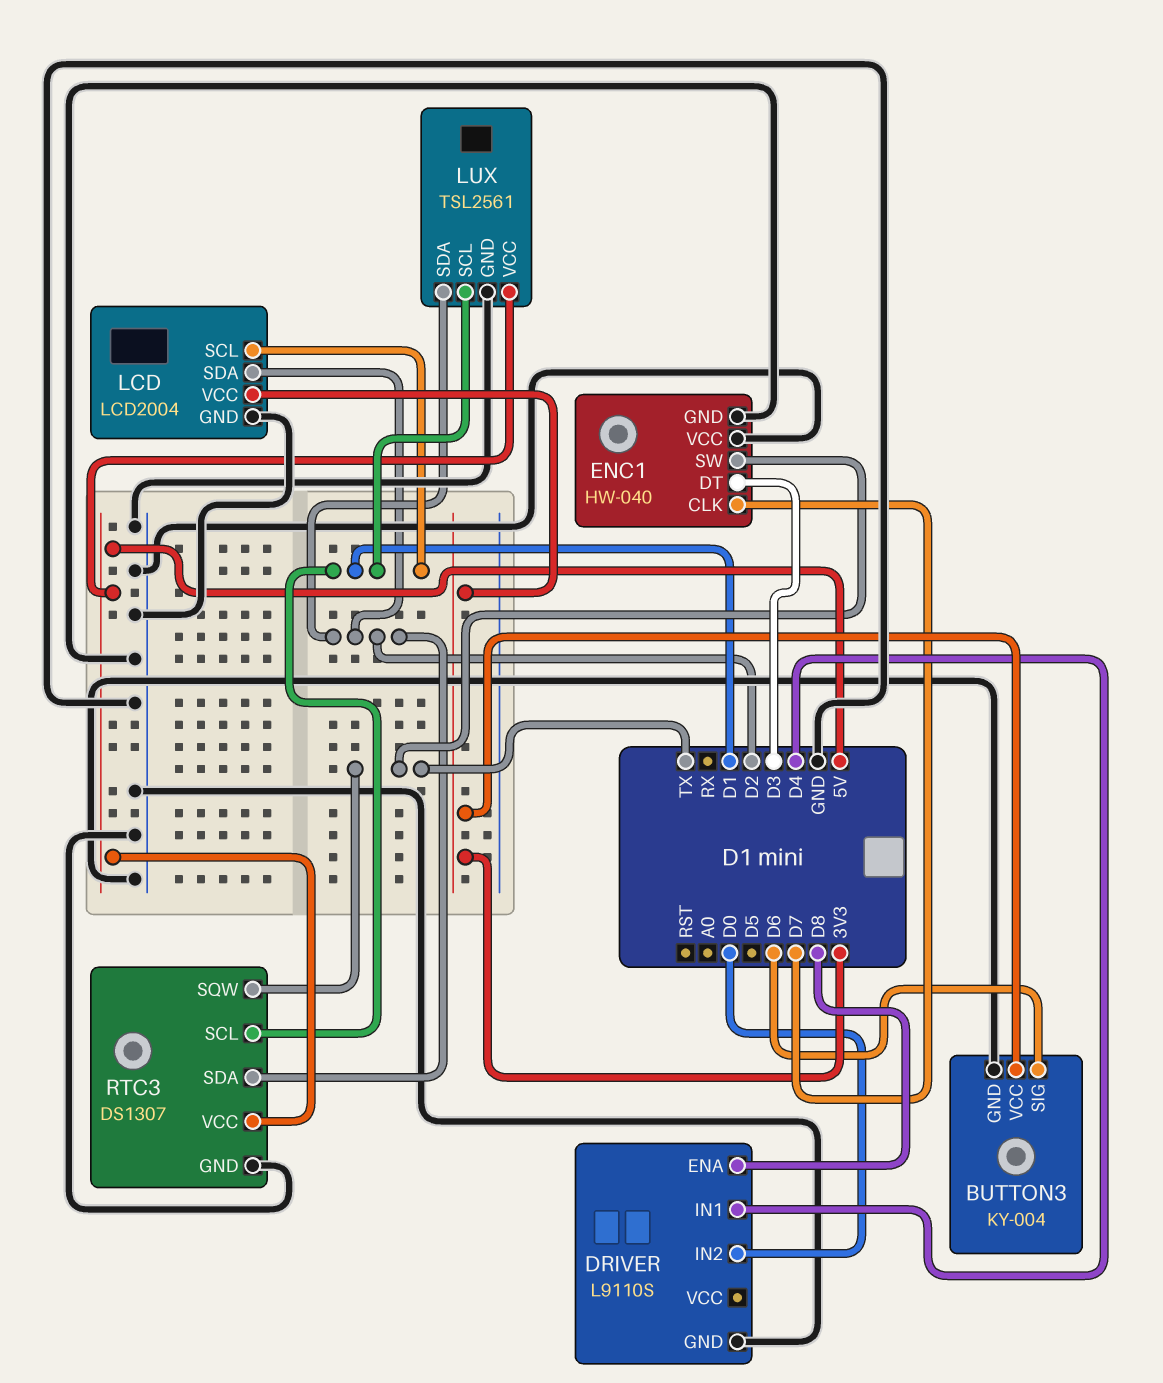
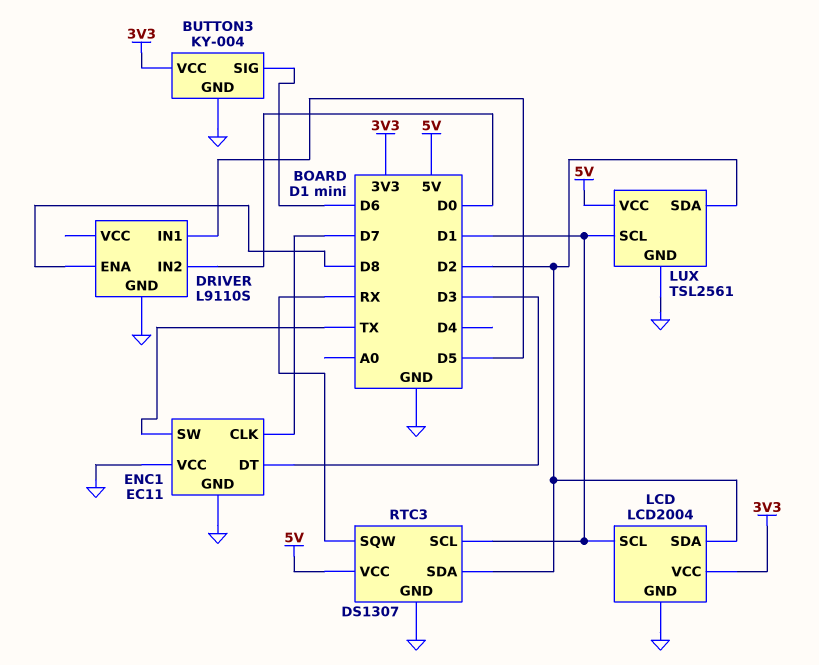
DRIVER pin IN1: D4 -> D5
ENC1: HW-040 -> EC11
RTC3 pin SQW: TX -> RX

